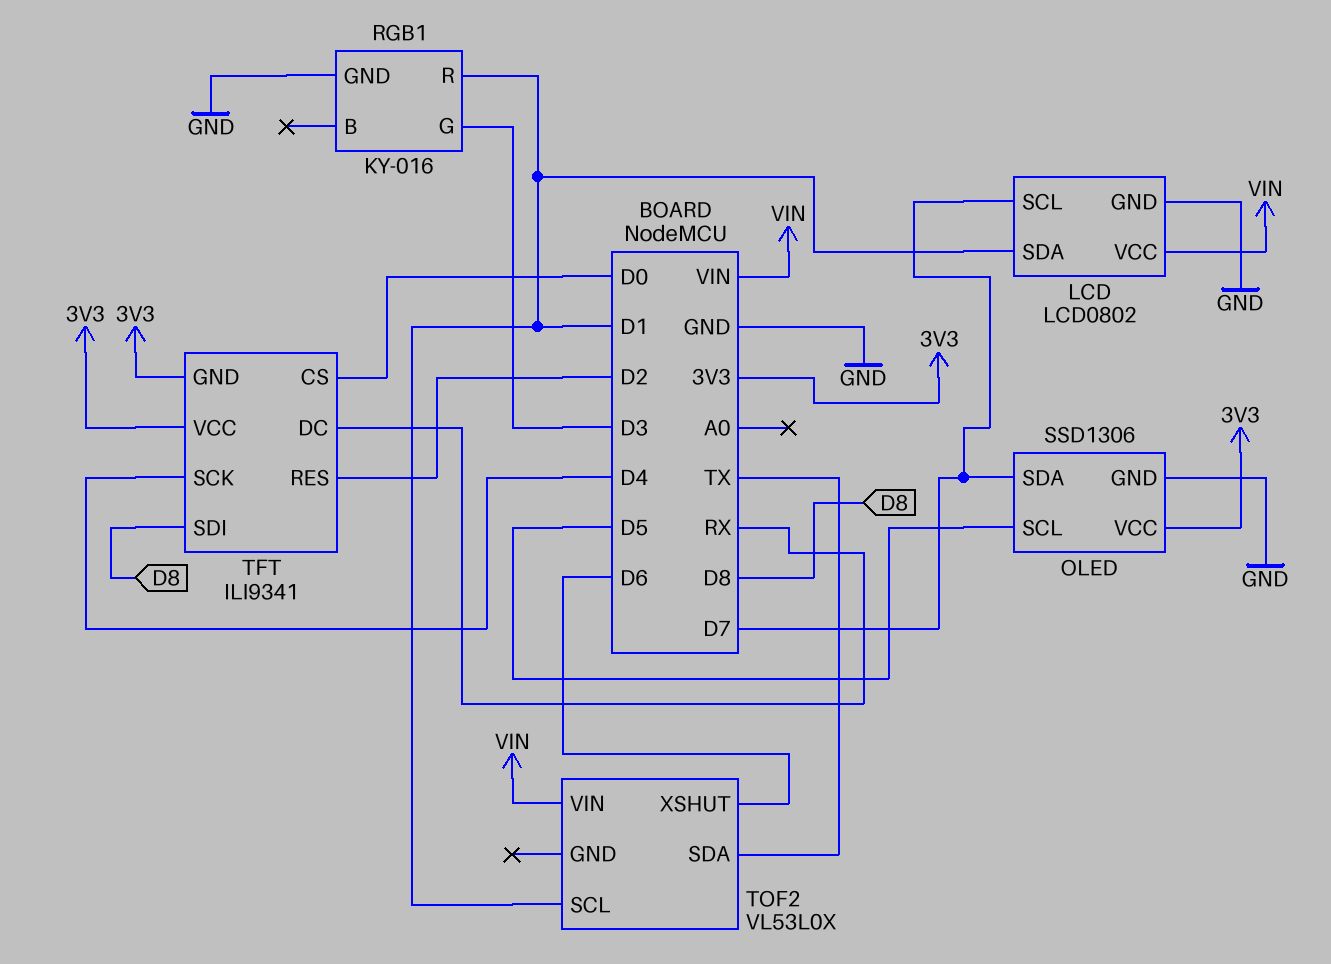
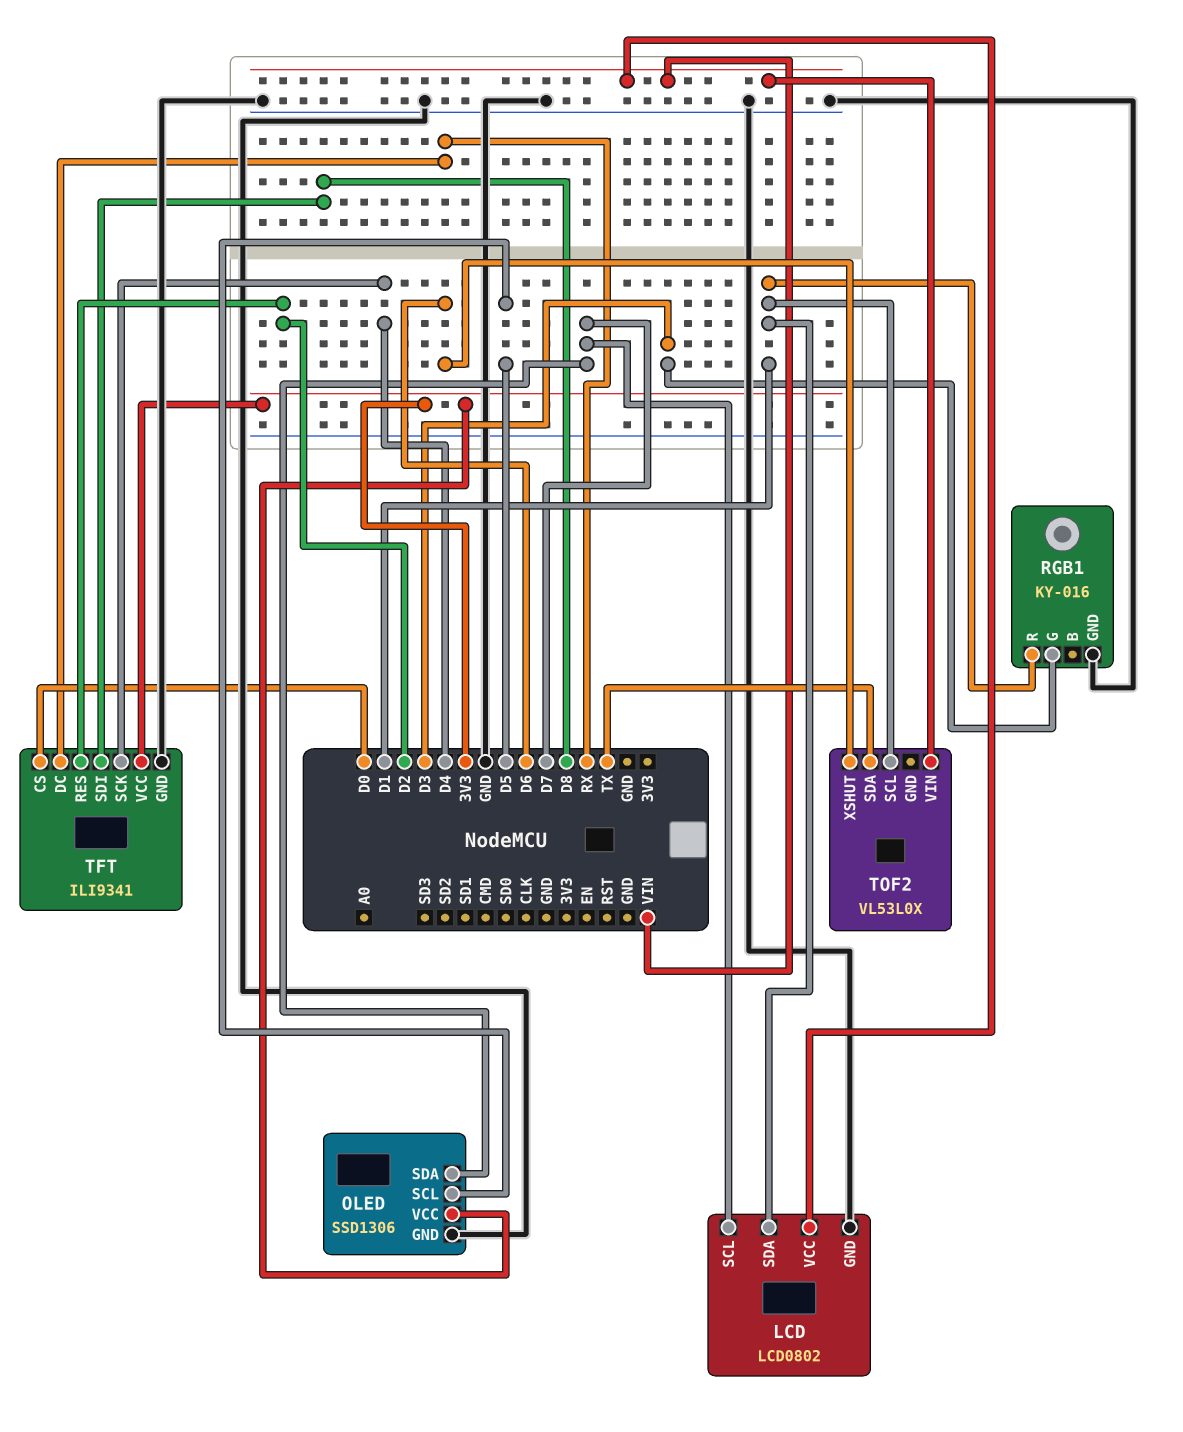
TFT pin GND: 3V3 -> GND

